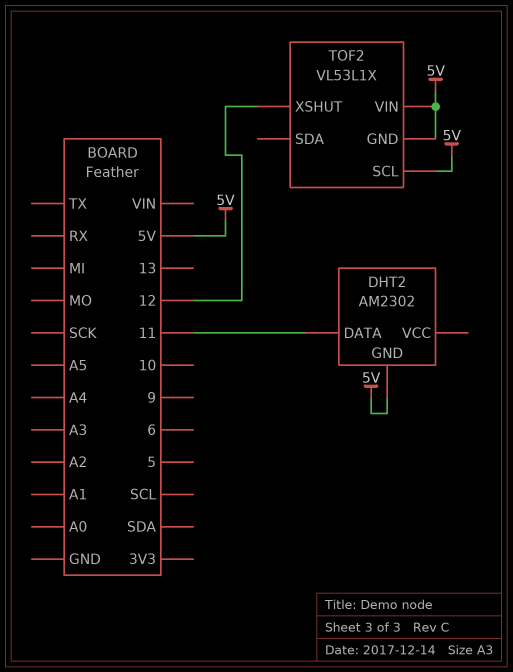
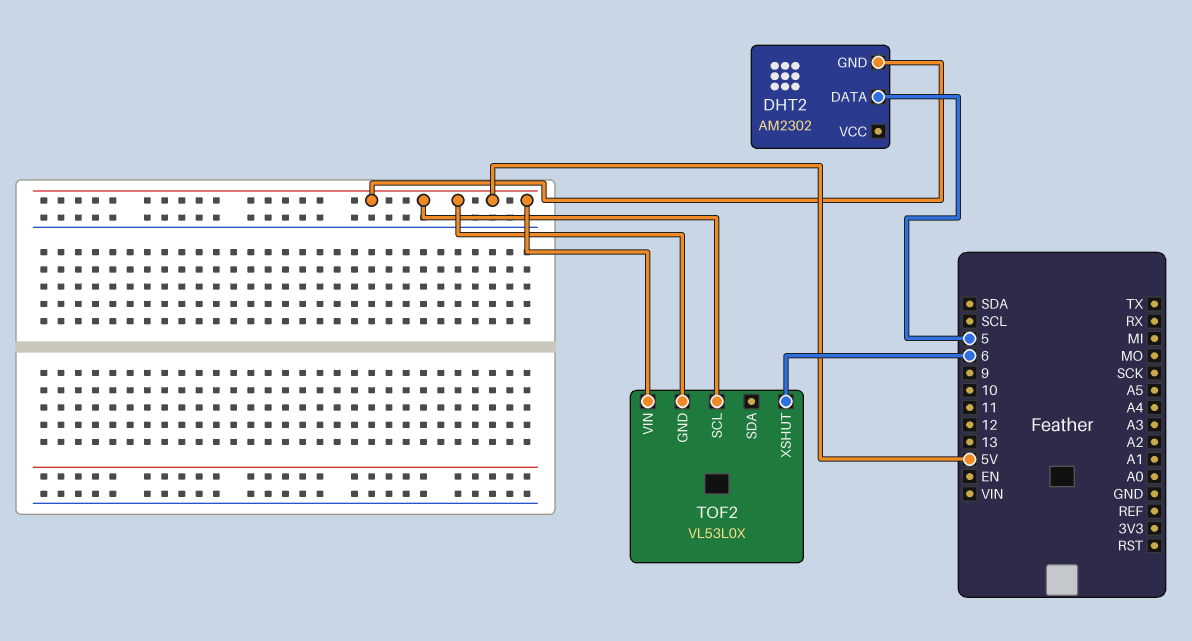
DHT2 pin DATA: 11 -> 5
TOF2: VL53L1X -> VL53L0X
TOF2 pin XSHUT: 12 -> 6

